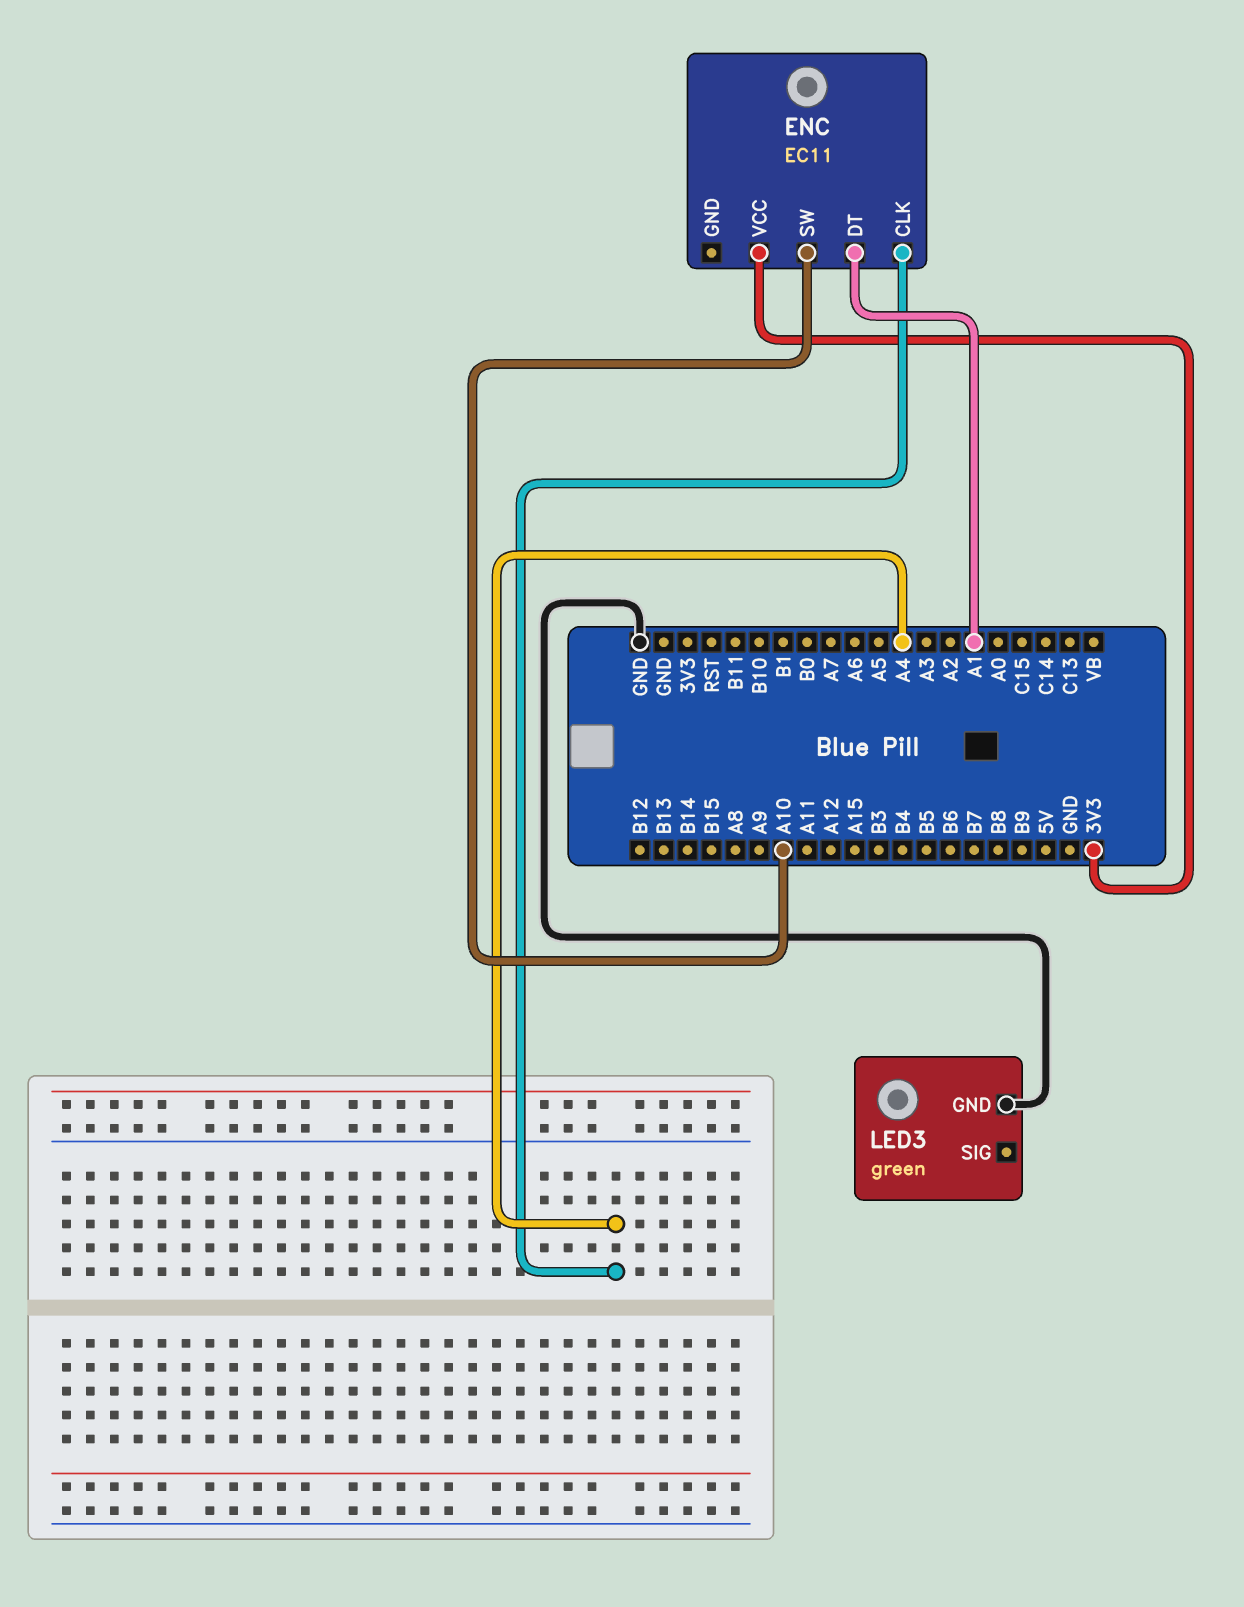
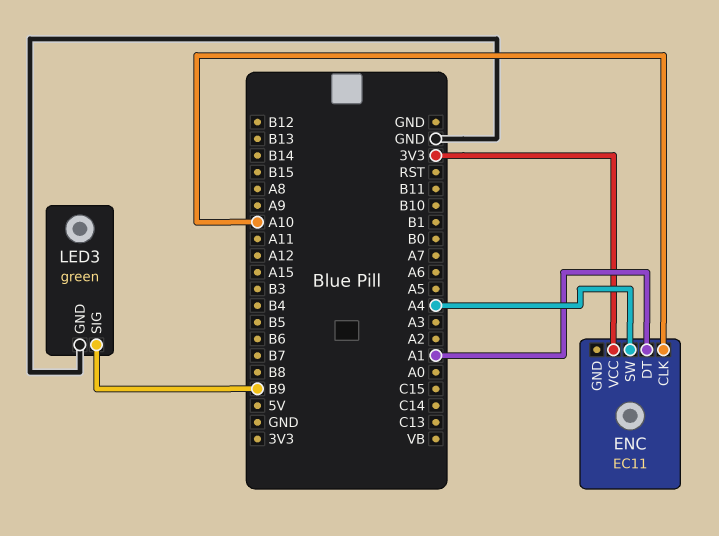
ENC pin CLK: A4 -> A10
ENC pin SW: A10 -> A4
LED3 pin SIG: none -> B9

